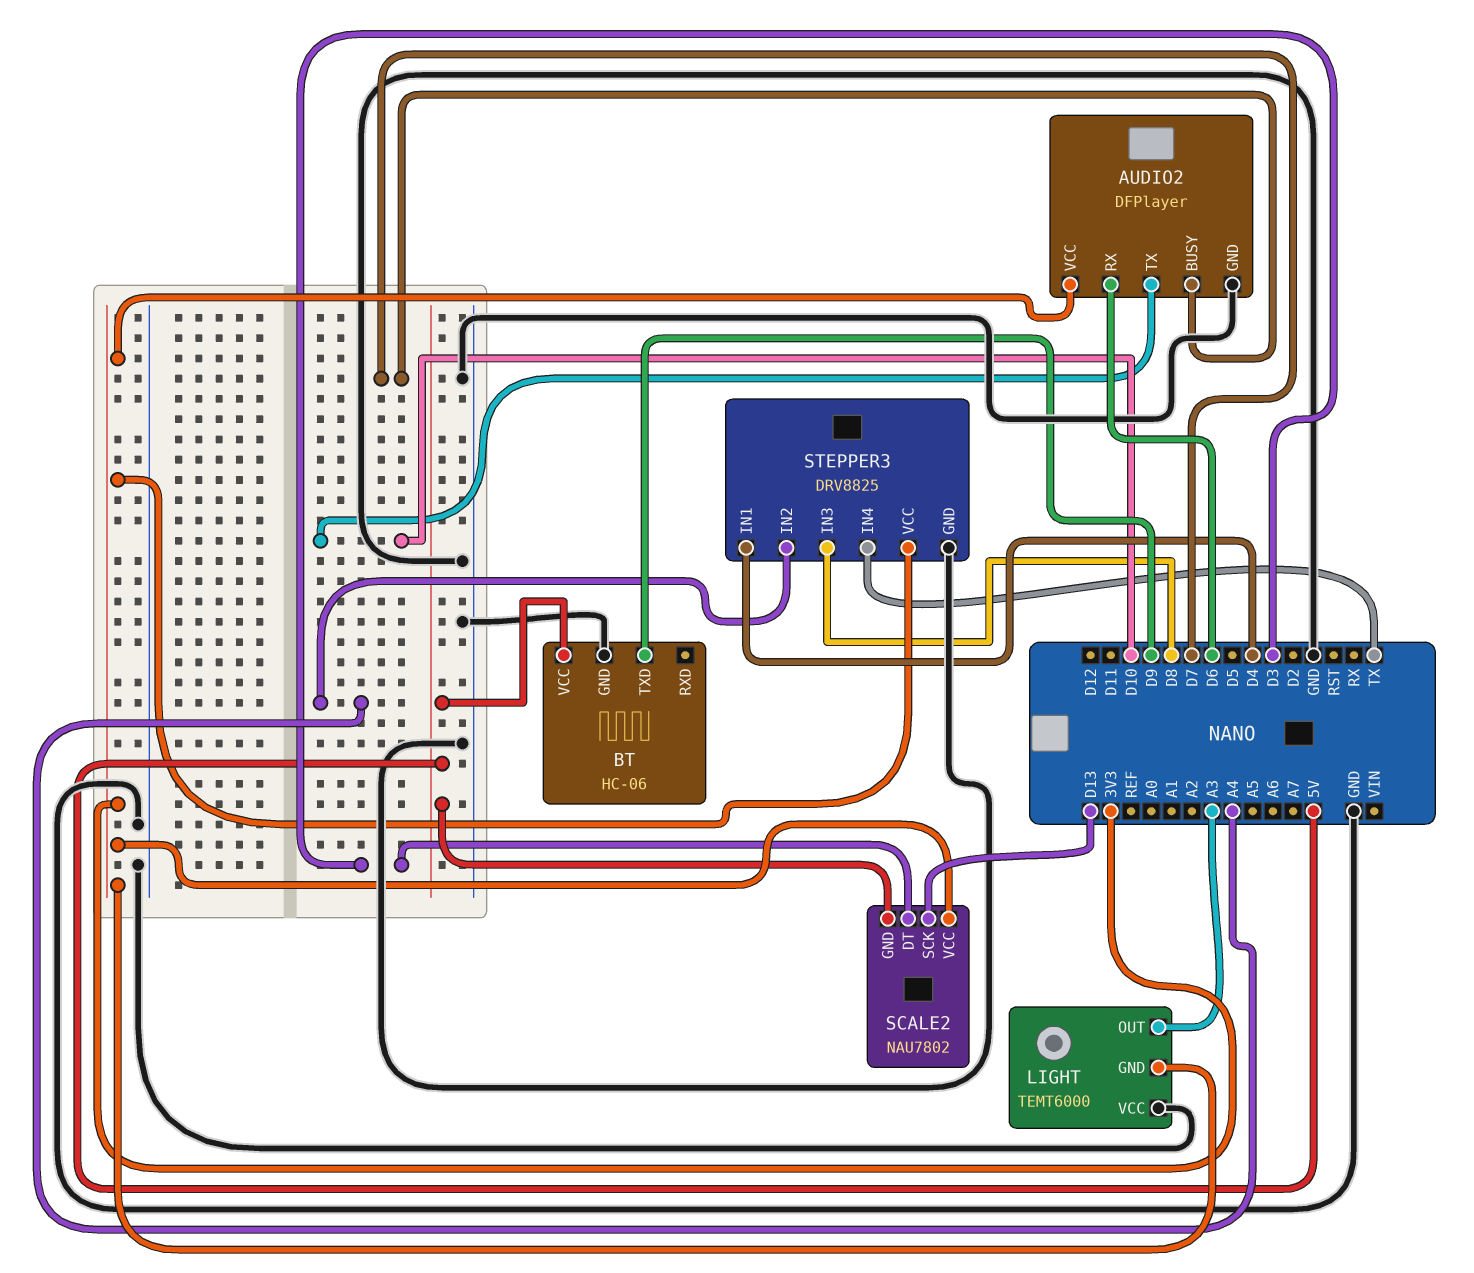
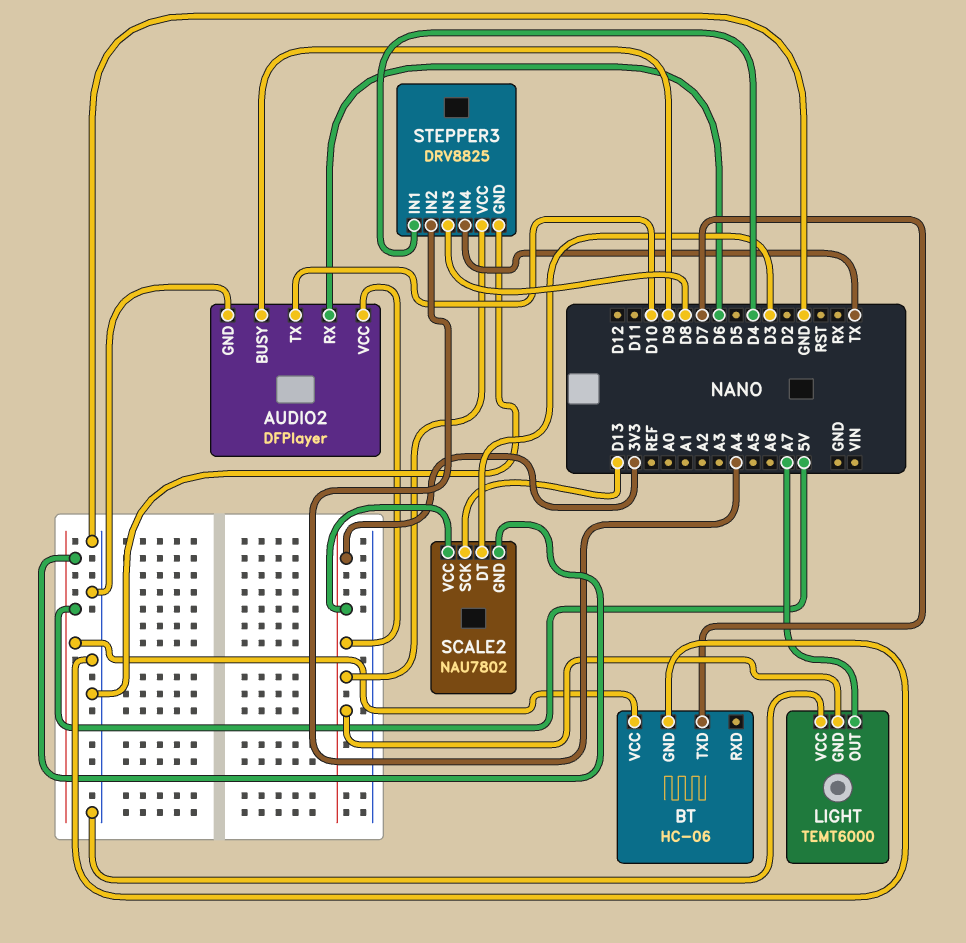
AUDIO2 pin BUSY: D7 -> D9
BT pin TXD: D9 -> D7
LIGHT pin OUT: A3 -> A7

